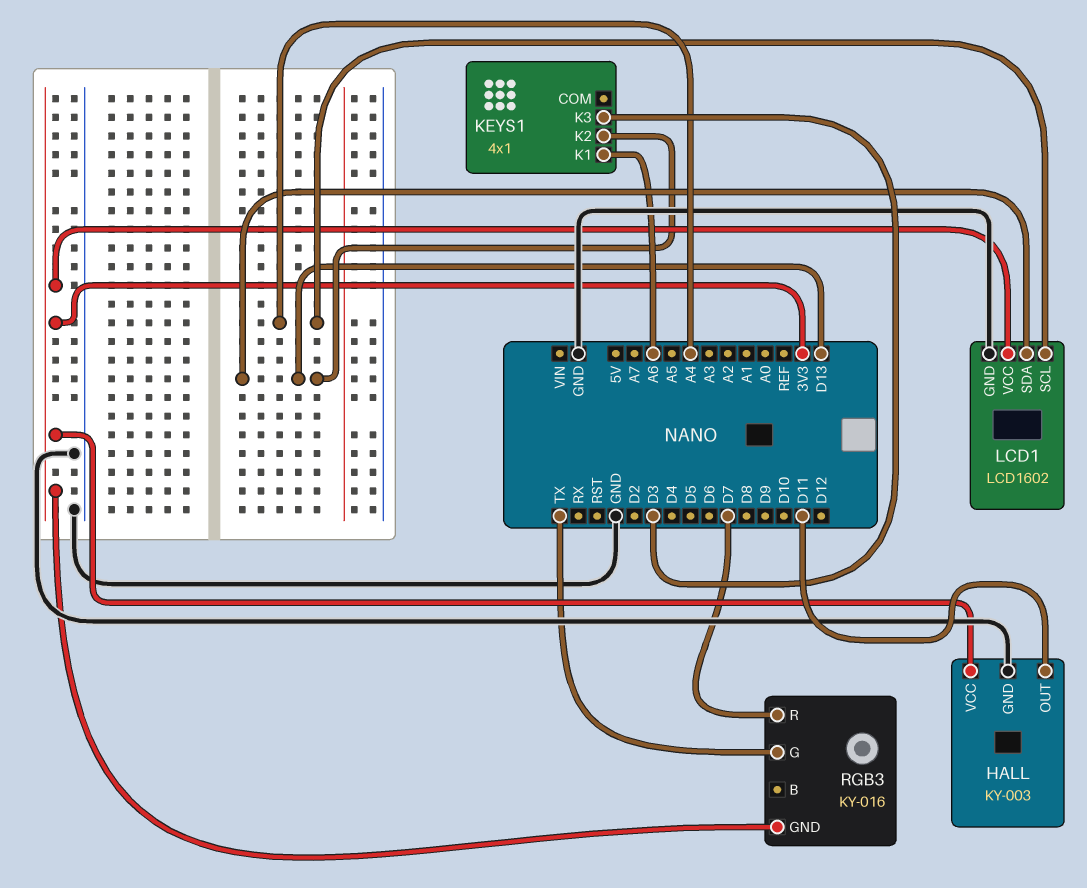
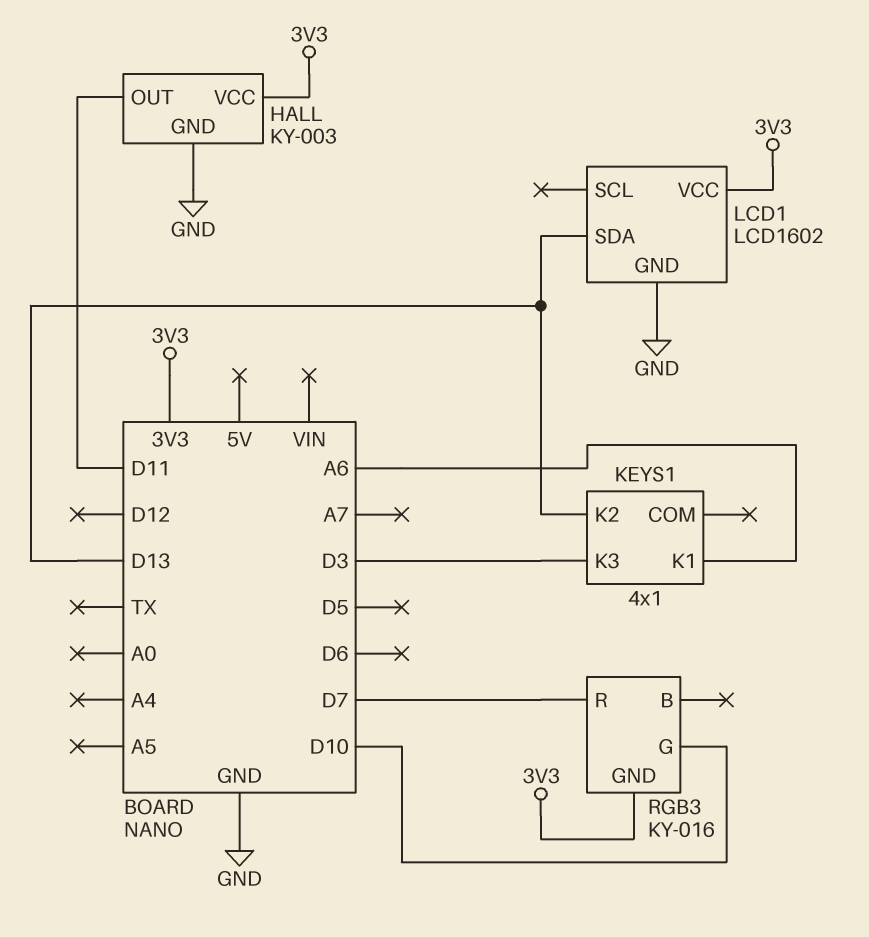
LCD1 pin SCL: A4 -> none
RGB3 pin G: TX -> D10

